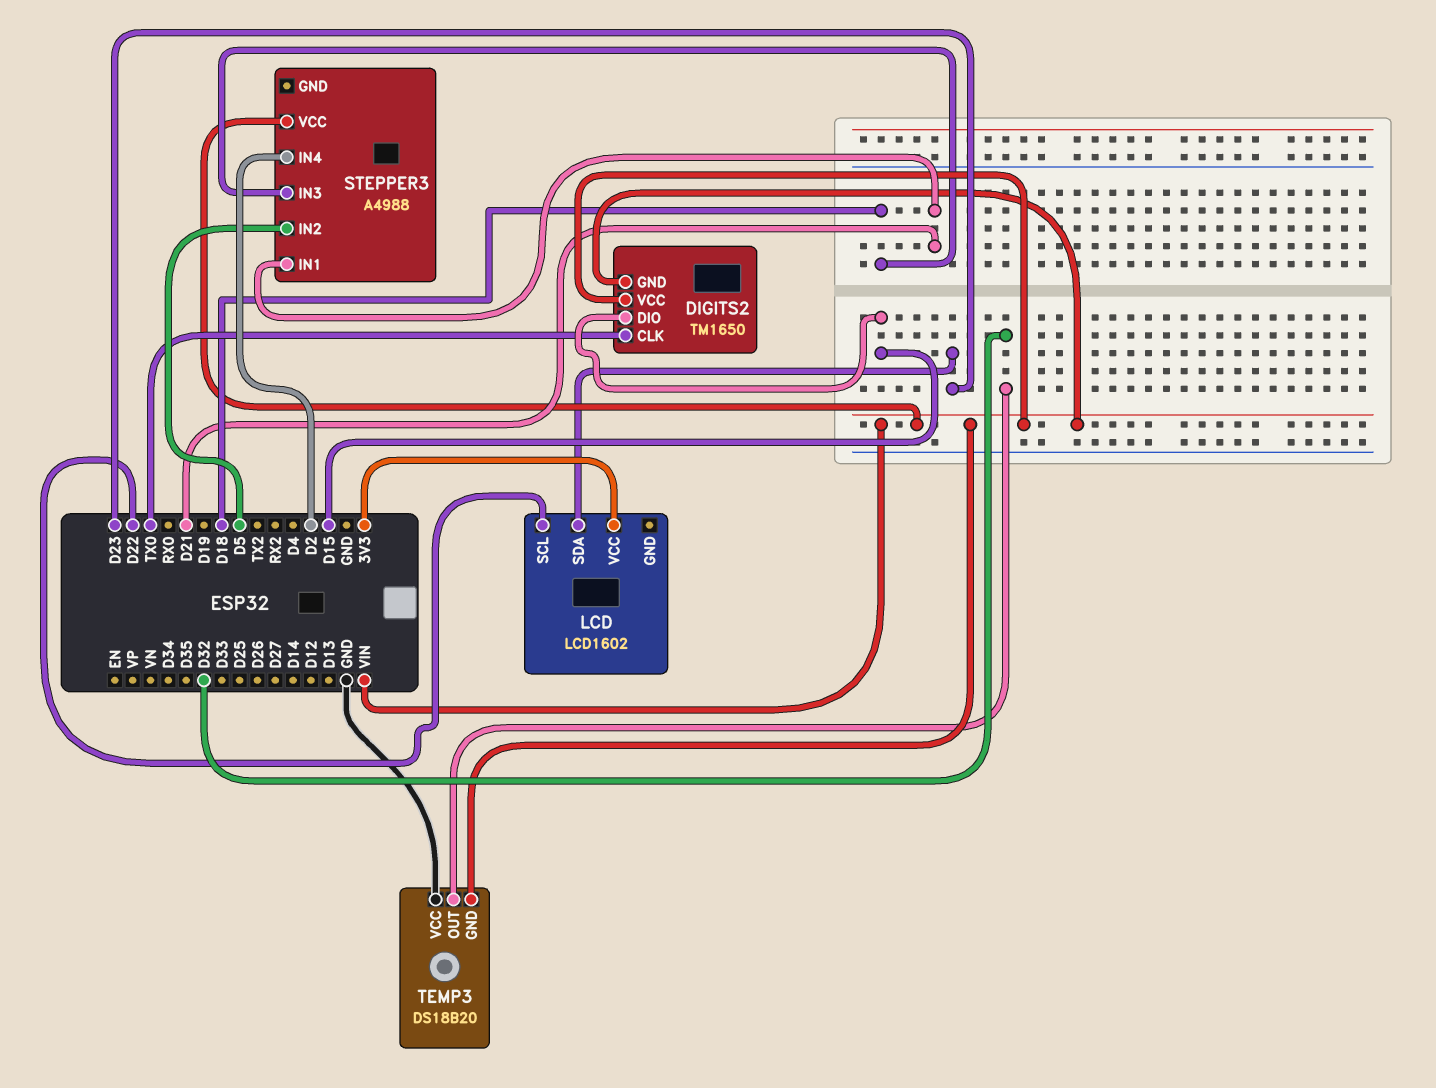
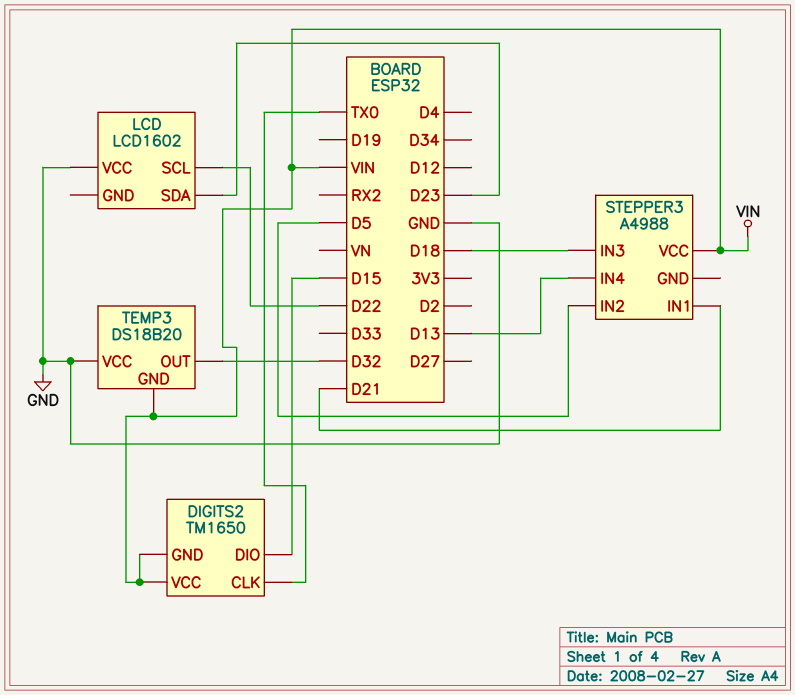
LCD pin VCC: 3V3 -> GND
STEPPER3 pin IN4: D2 -> D13

